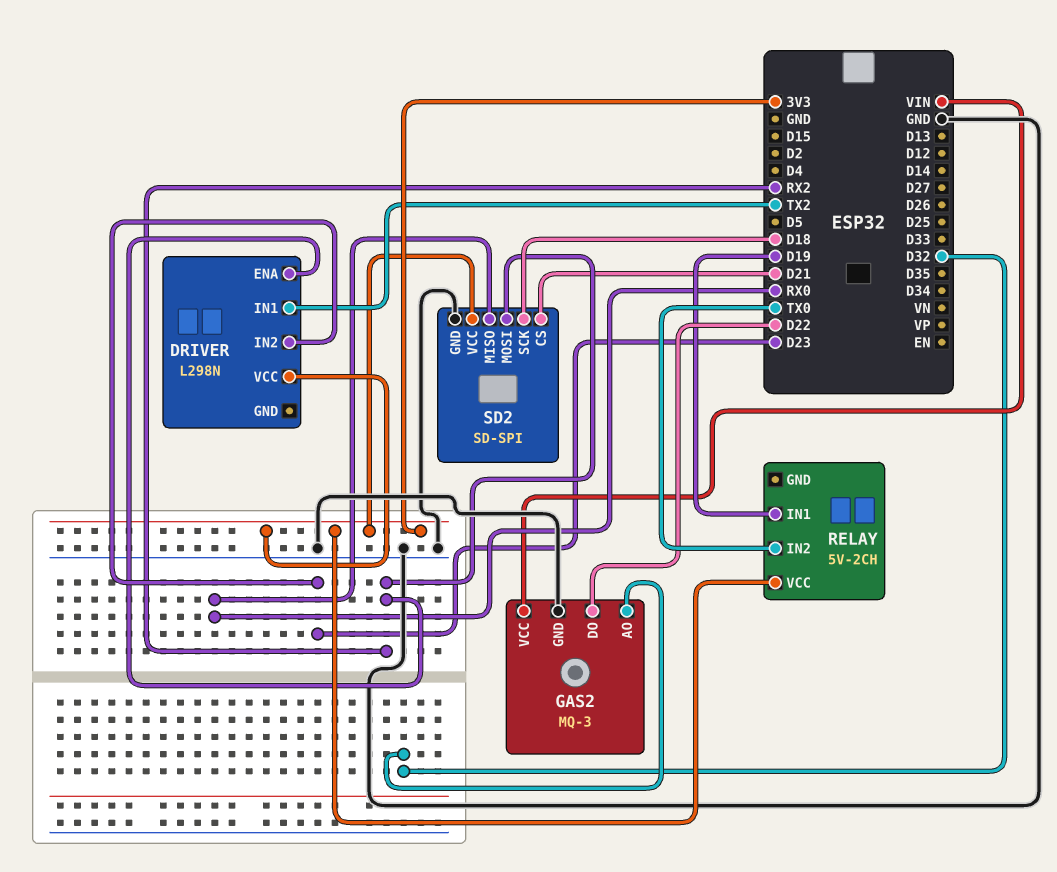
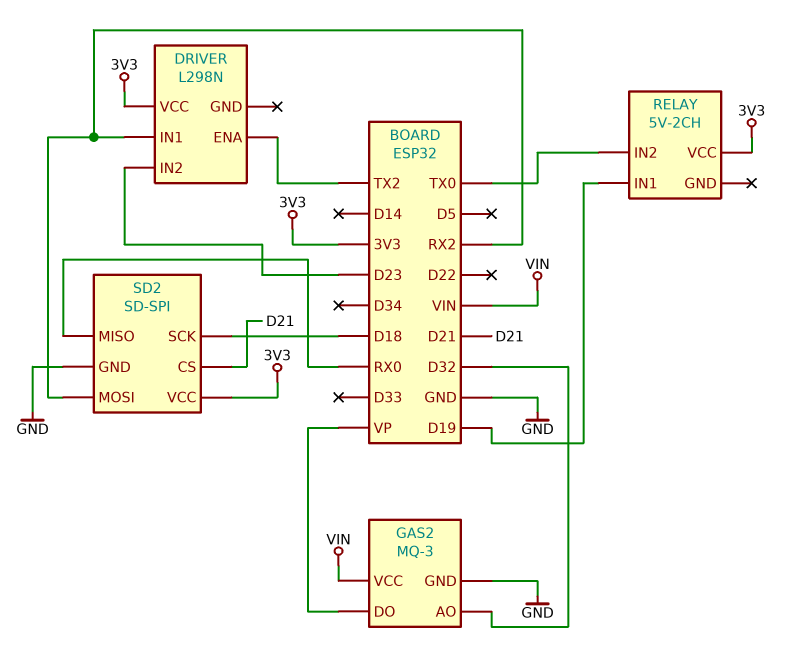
DRIVER pin ENA: RX2 -> TX2
DRIVER pin IN1: TX2 -> RX2
GAS2 pin DO: D22 -> VP

